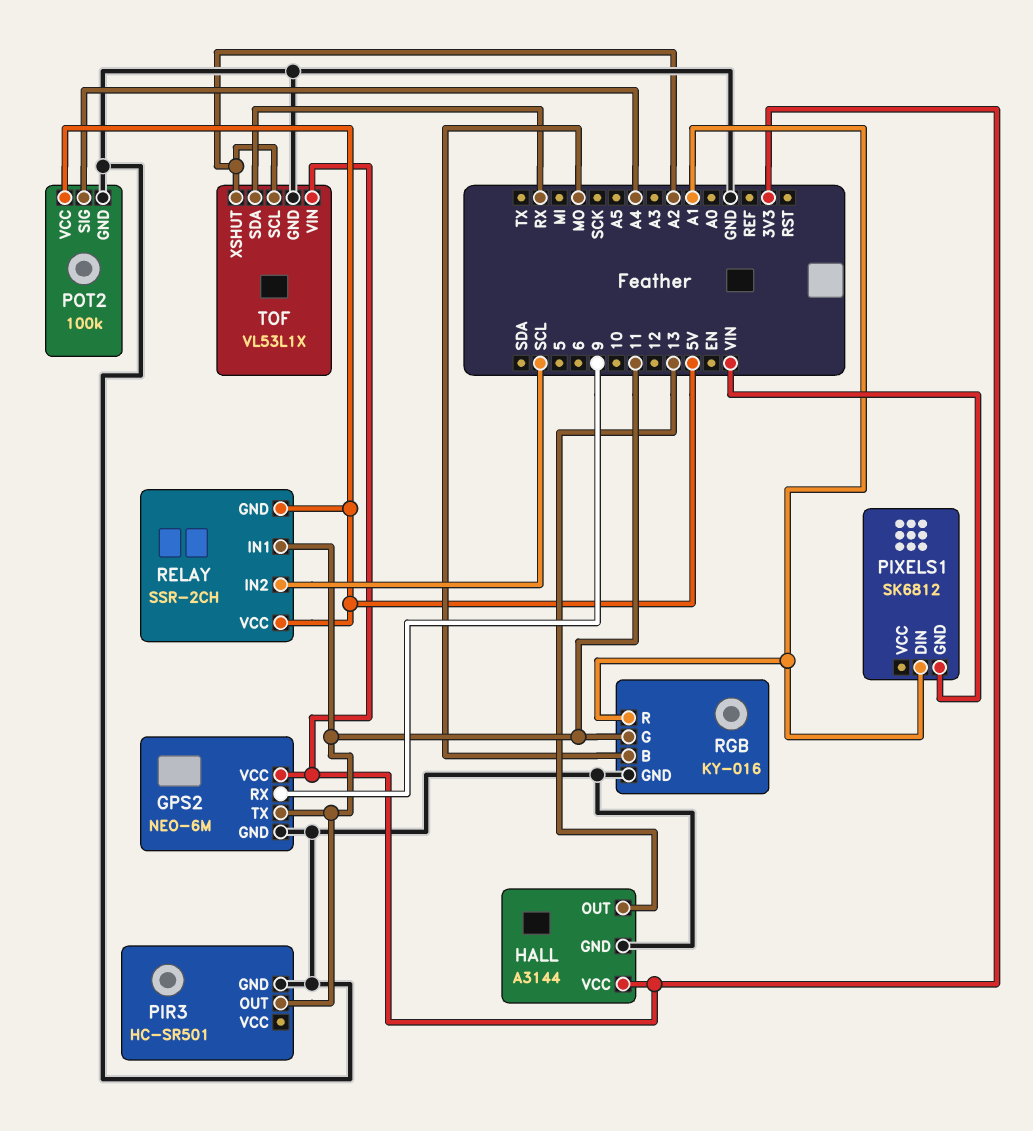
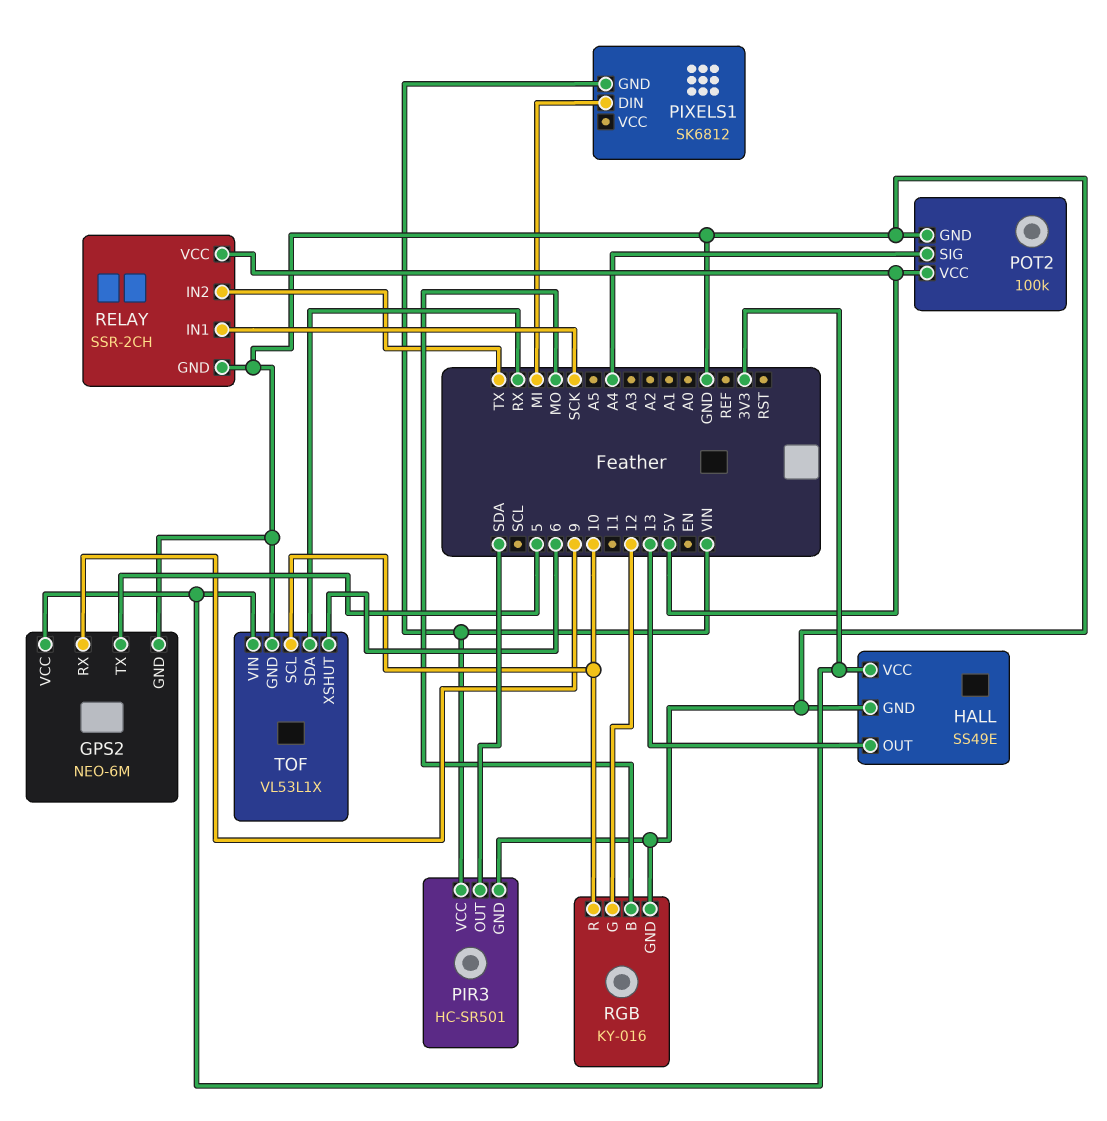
GPS2 pin TX: 11 -> 5
HALL: A3144 -> SS49E
PIR3 pin OUT: 11 -> SDA
PIR3 pin VCC: none -> VIN
PIXELS1 pin DIN: A1 -> MI
RELAY pin GND: 5V -> GND
RELAY pin IN1: 11 -> SCK
RELAY pin IN2: SCL -> TX
RGB pin G: 11 -> 12
RGB pin R: A1 -> 10
TOF pin SCL: A2 -> 10
TOF pin XSHUT: A2 -> 6

